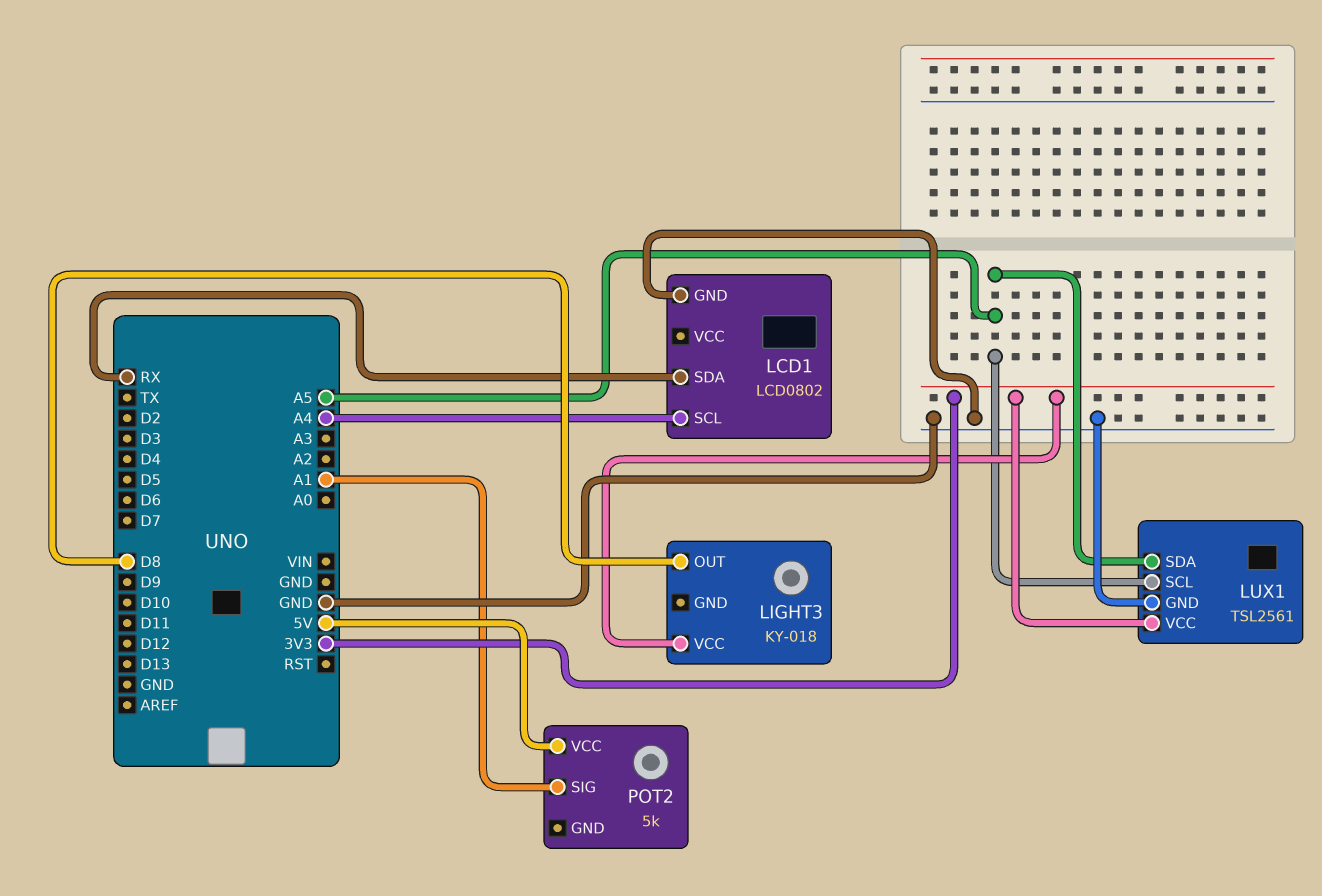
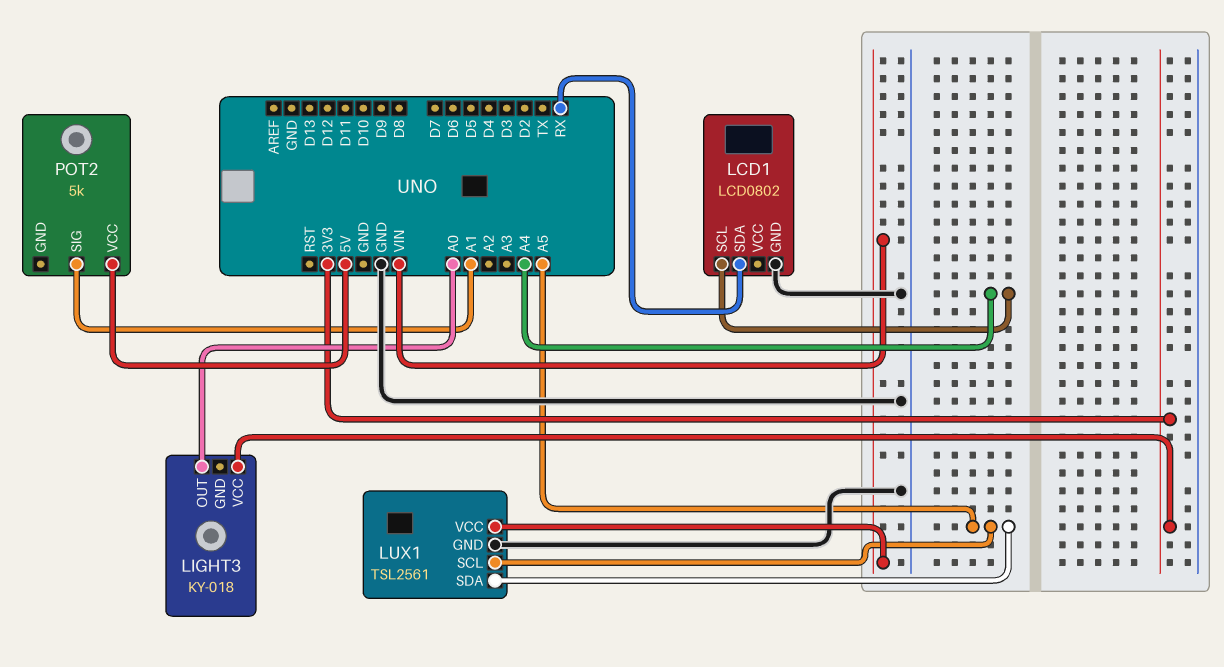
LIGHT3 pin OUT: D8 -> A0
LUX1 pin VCC: 3V3 -> VIN

